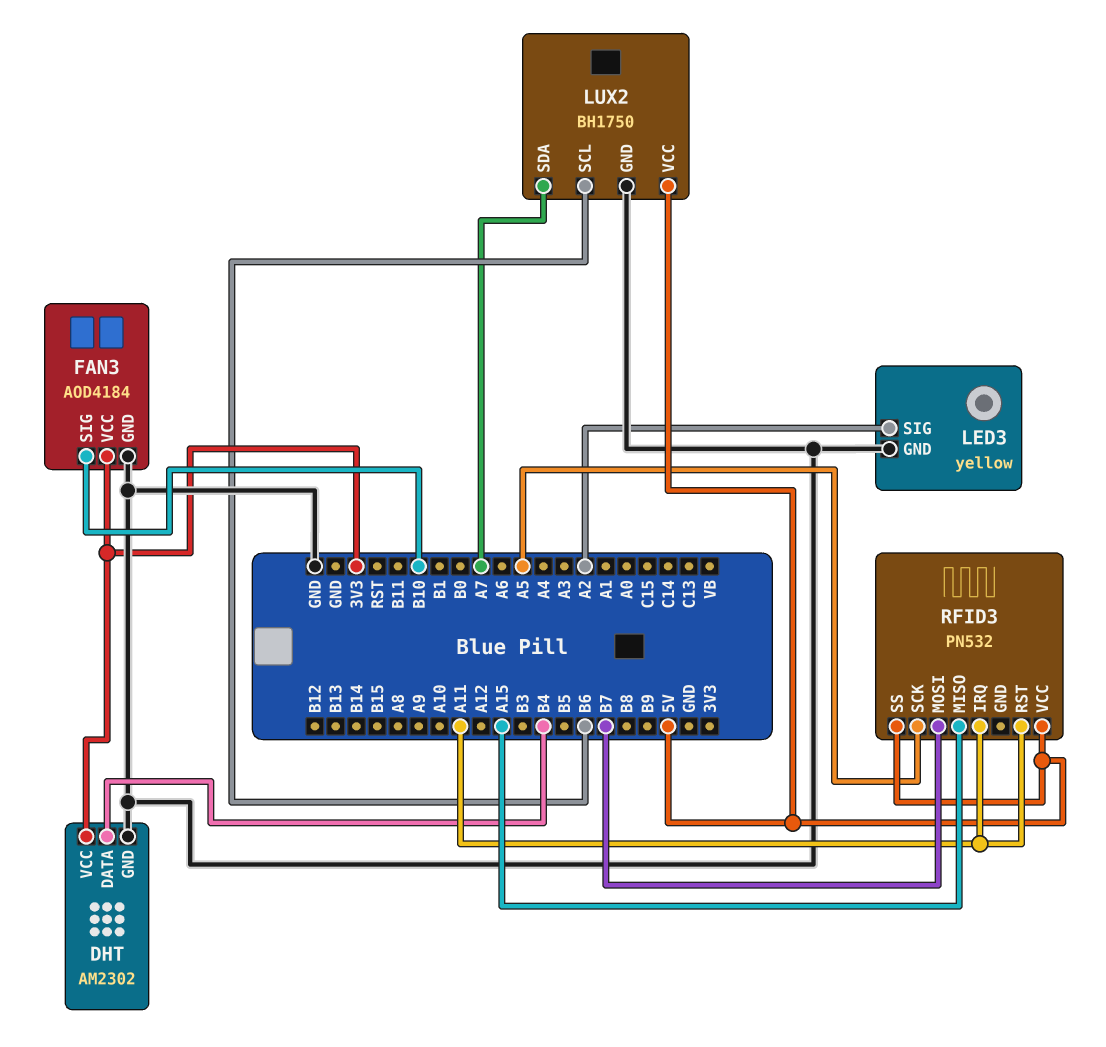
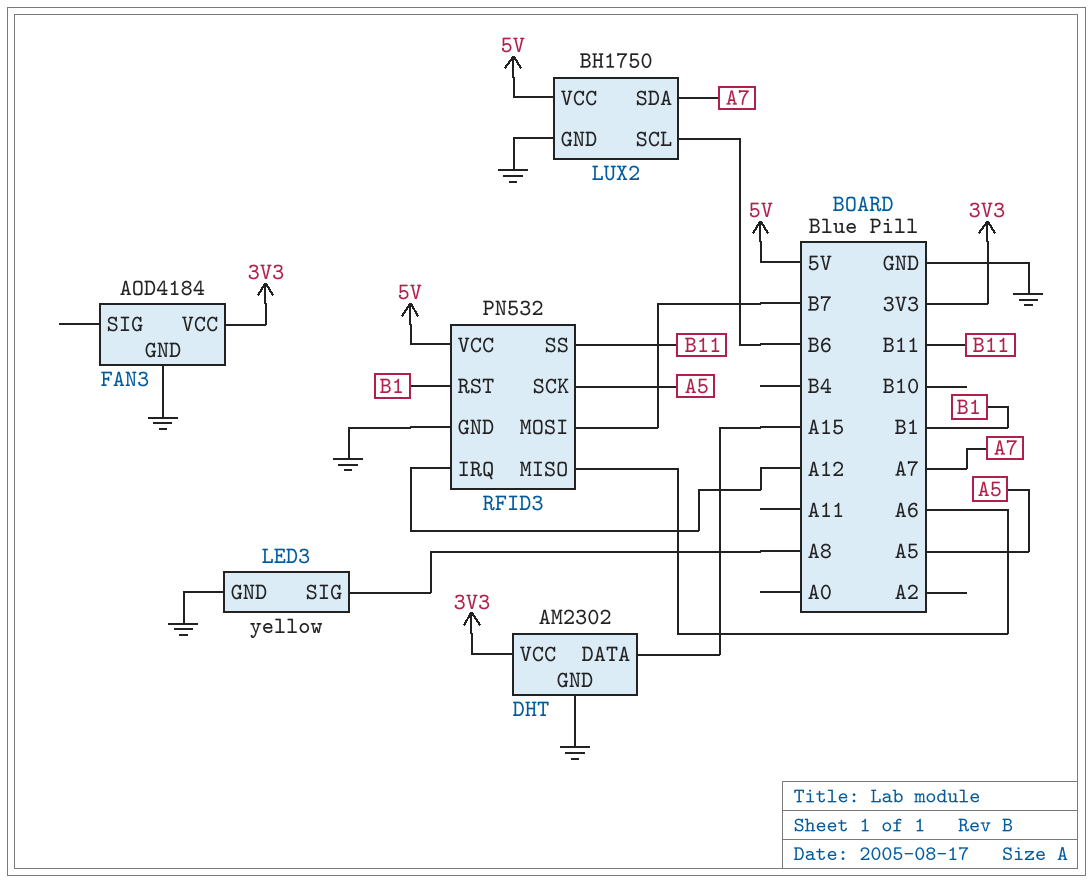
DHT pin DATA: B4 -> A15
FAN3 pin SIG: B10 -> none
LED3 pin SIG: A2 -> A8
RFID3 pin GND: none -> GND
RFID3 pin IRQ: A11 -> A12
RFID3 pin MISO: A15 -> A6
RFID3 pin RST: A11 -> B1
RFID3 pin SS: 5V -> B11

